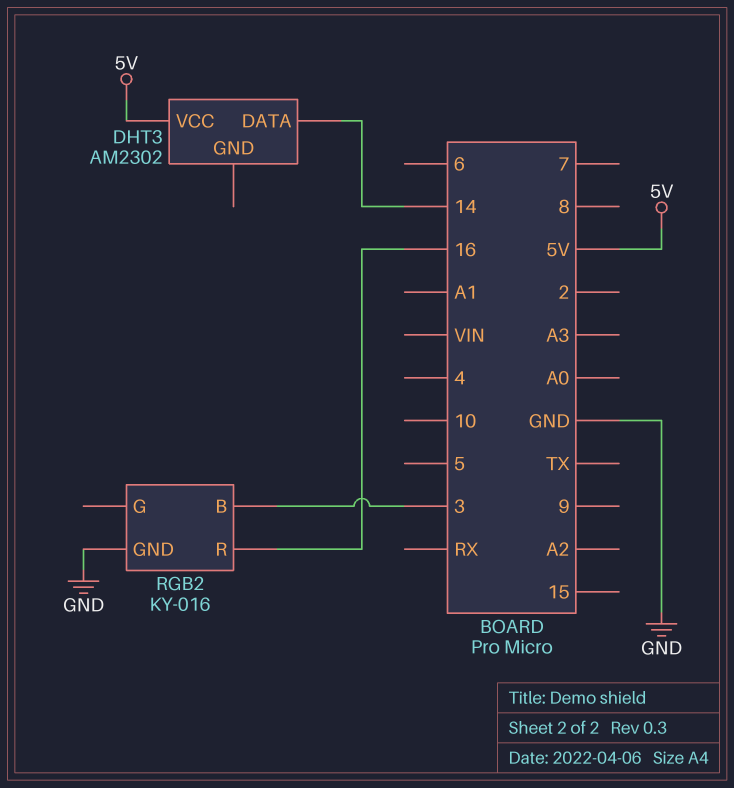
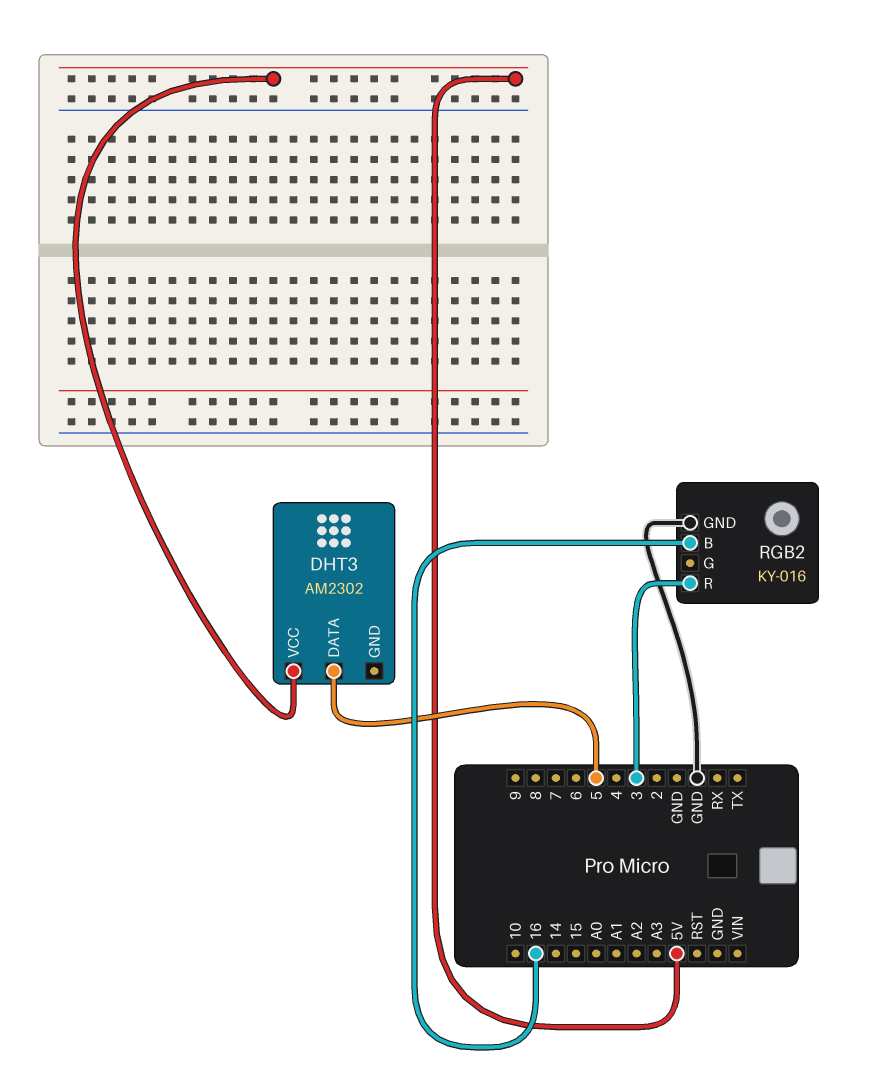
DHT3 pin DATA: 14 -> 5
RGB2 pin B: 3 -> 16
RGB2 pin R: 16 -> 3

